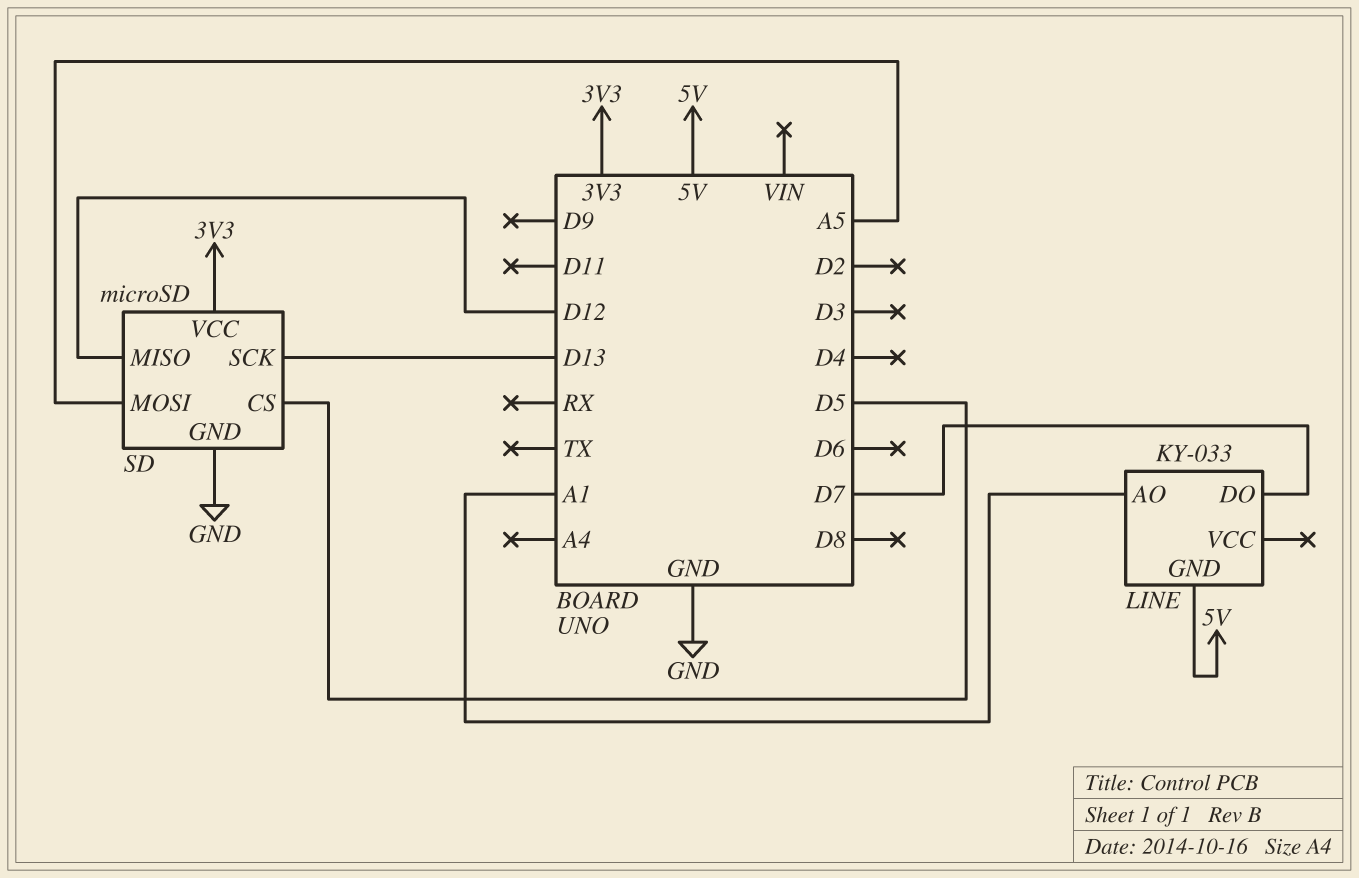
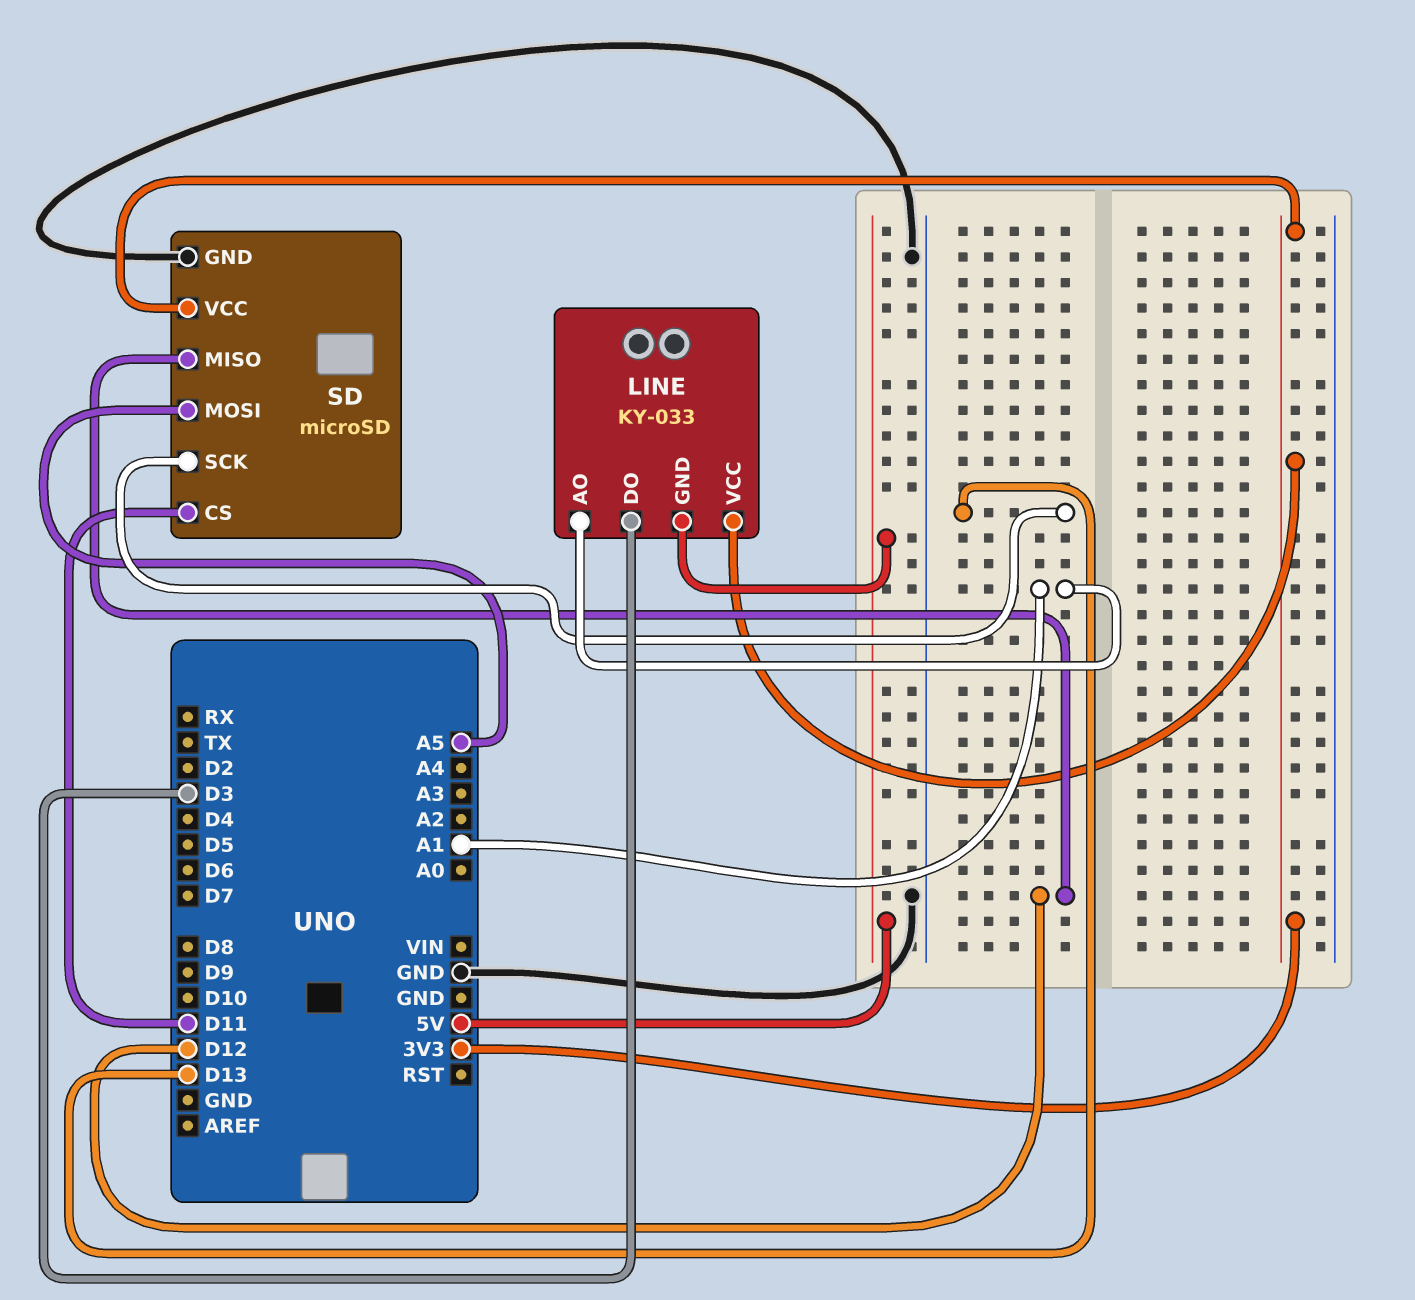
LINE pin DO: D7 -> D3
LINE pin VCC: none -> 3V3
SD pin CS: D5 -> D11

